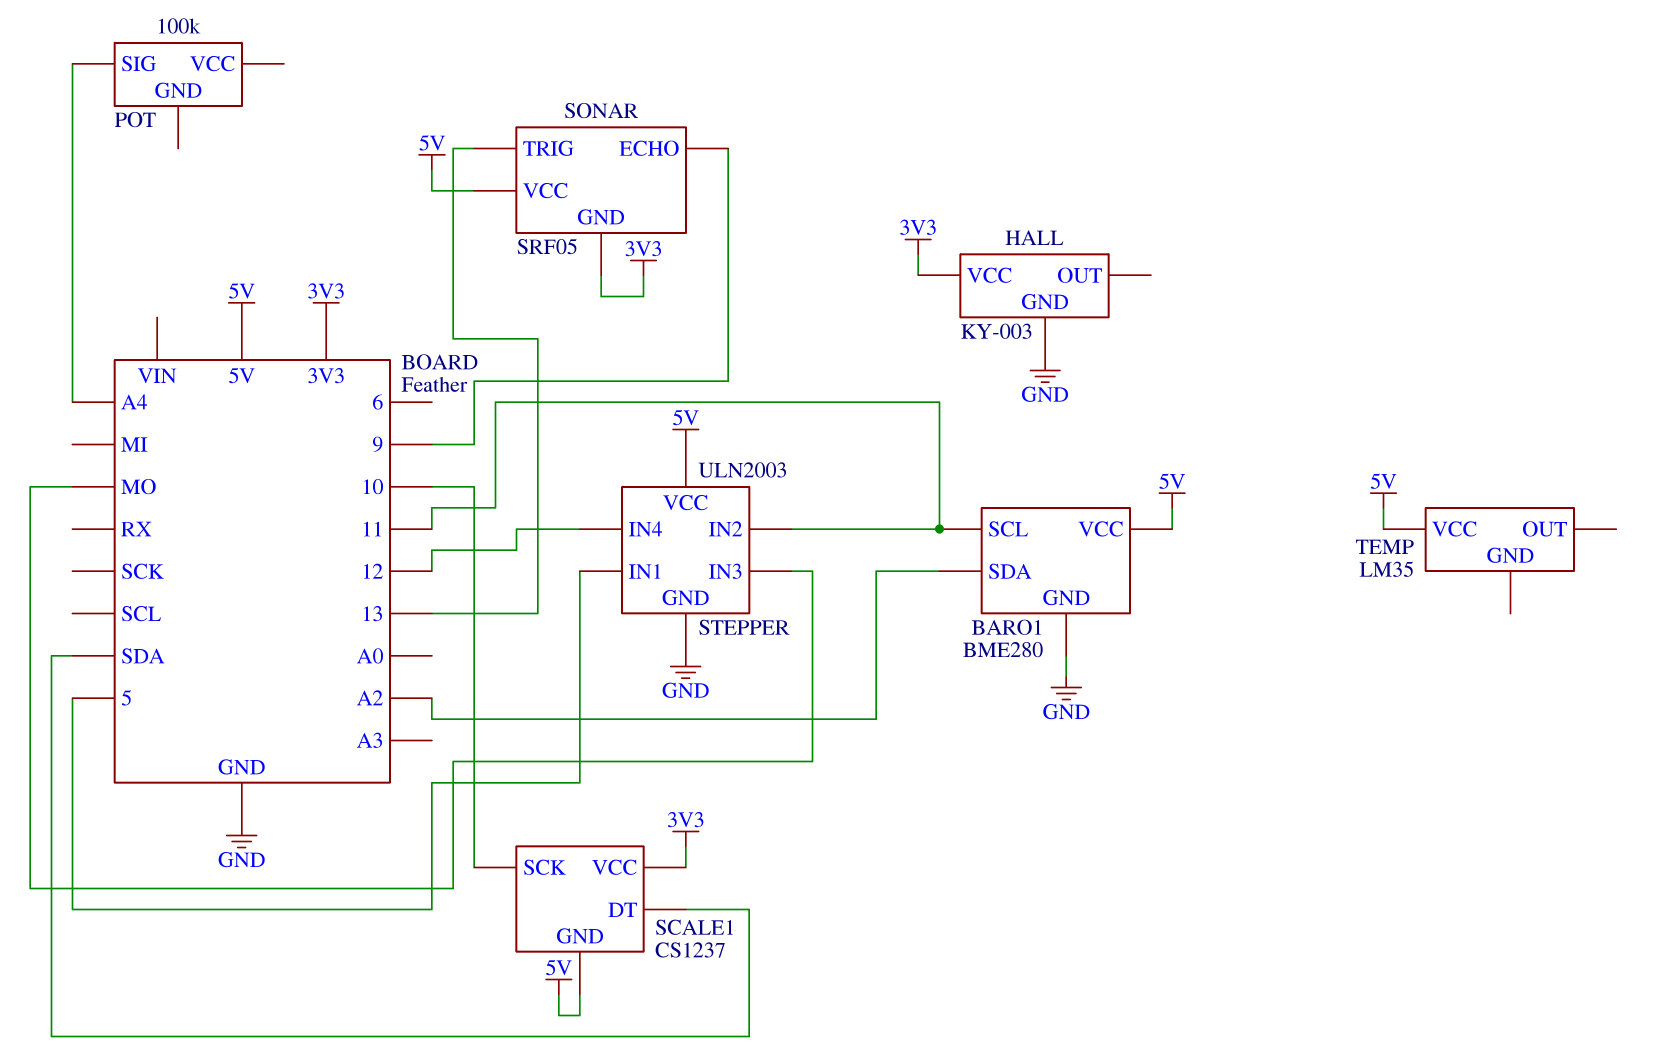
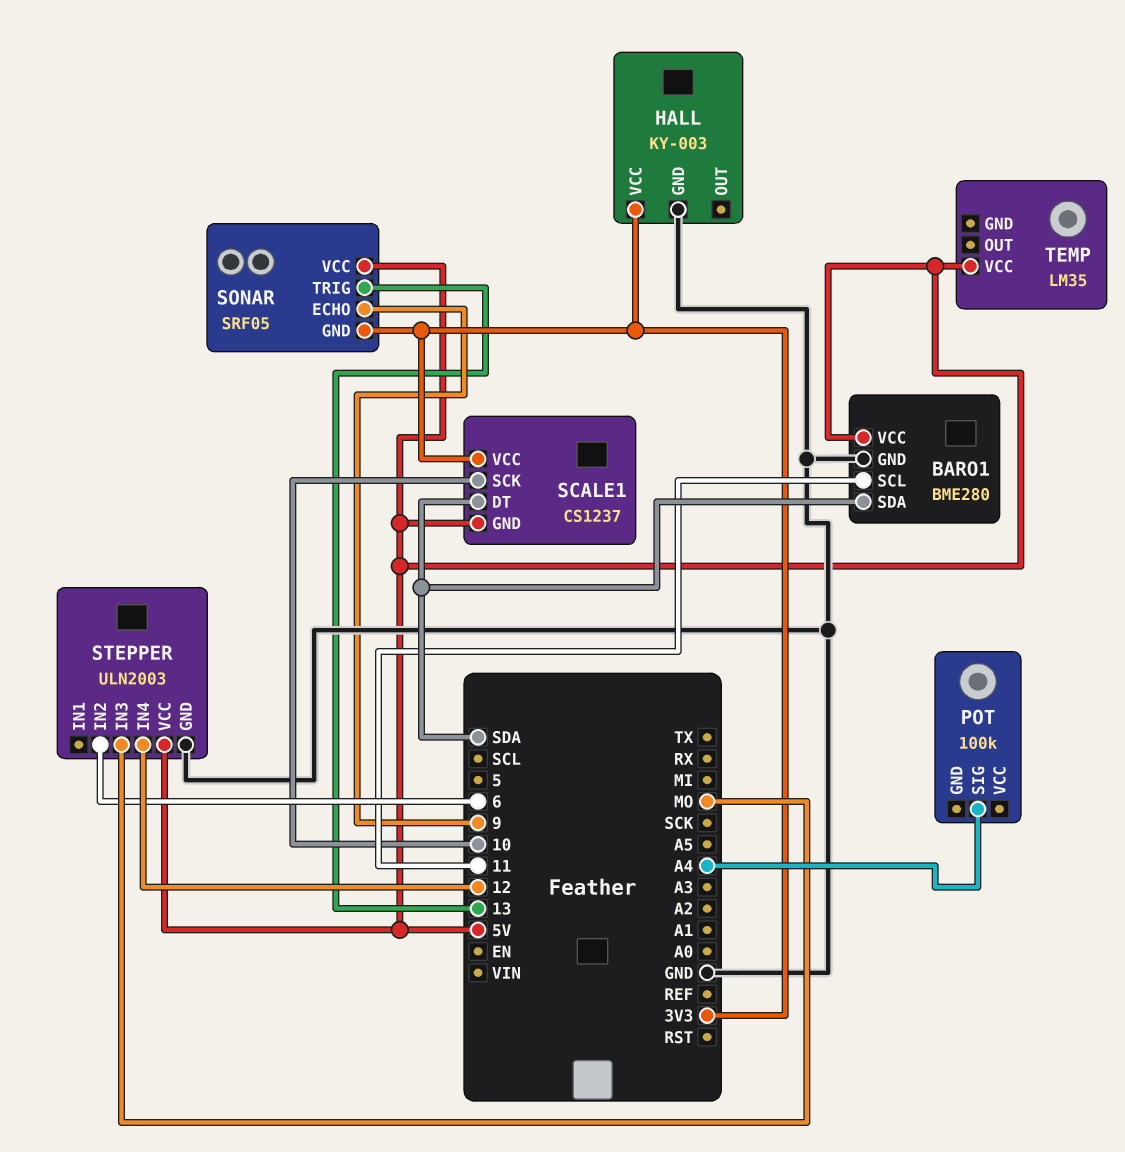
BARO1 pin SDA: A2 -> SDA
STEPPER pin IN1: 5 -> none
STEPPER pin IN2: 11 -> 6

